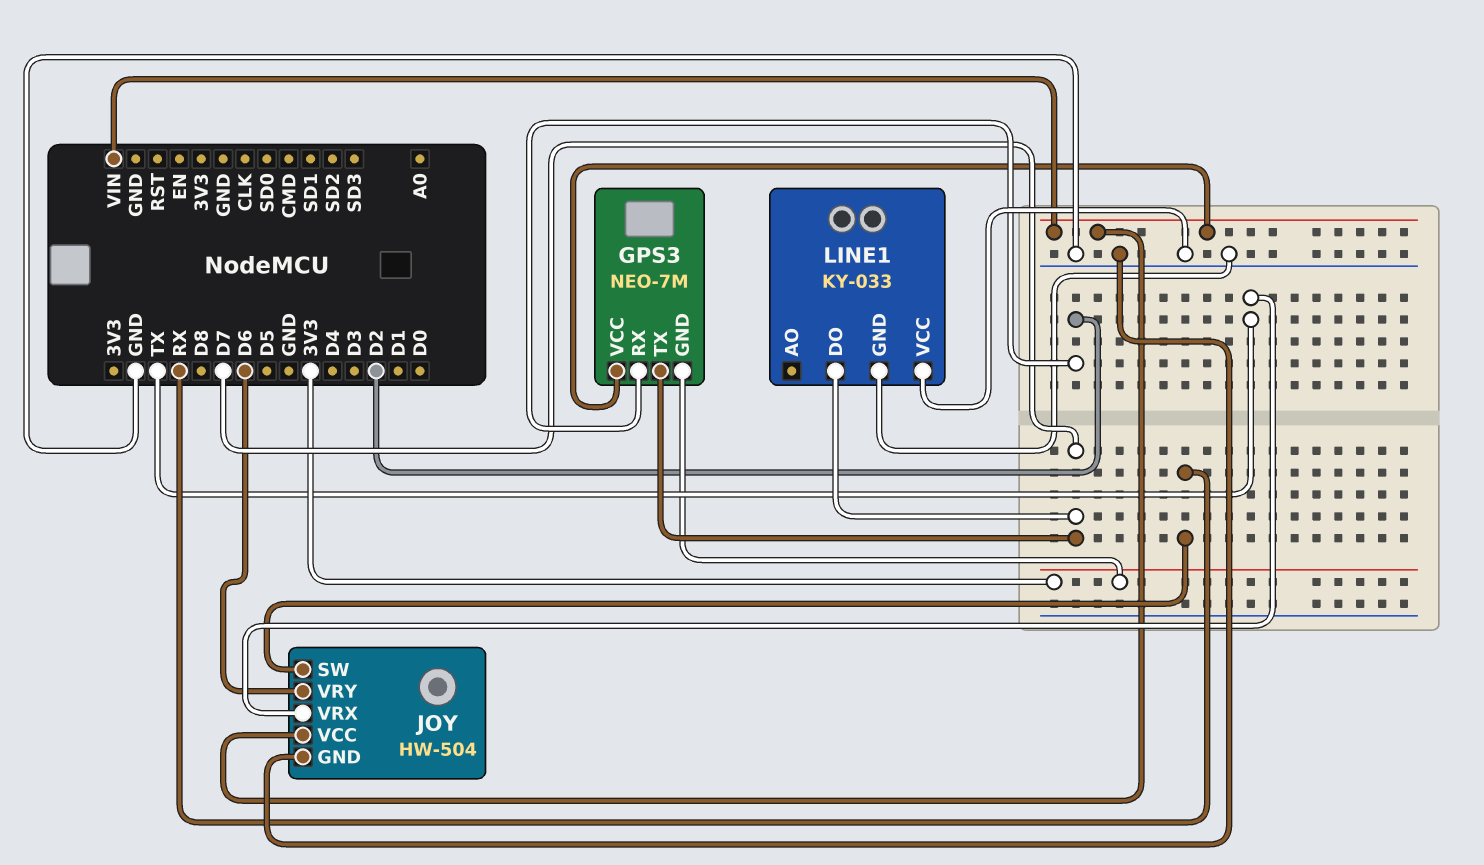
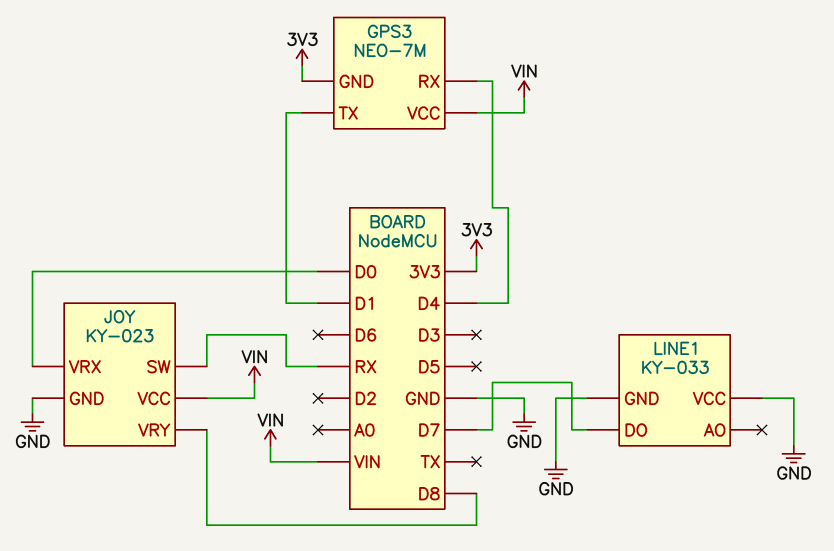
GPS3 pin RX: D2 -> D4
GPS3 pin TX: D7 -> D1
JOY: HW-504 -> KY-023
JOY pin VRX: TX -> D0
JOY pin VRY: D6 -> D8

